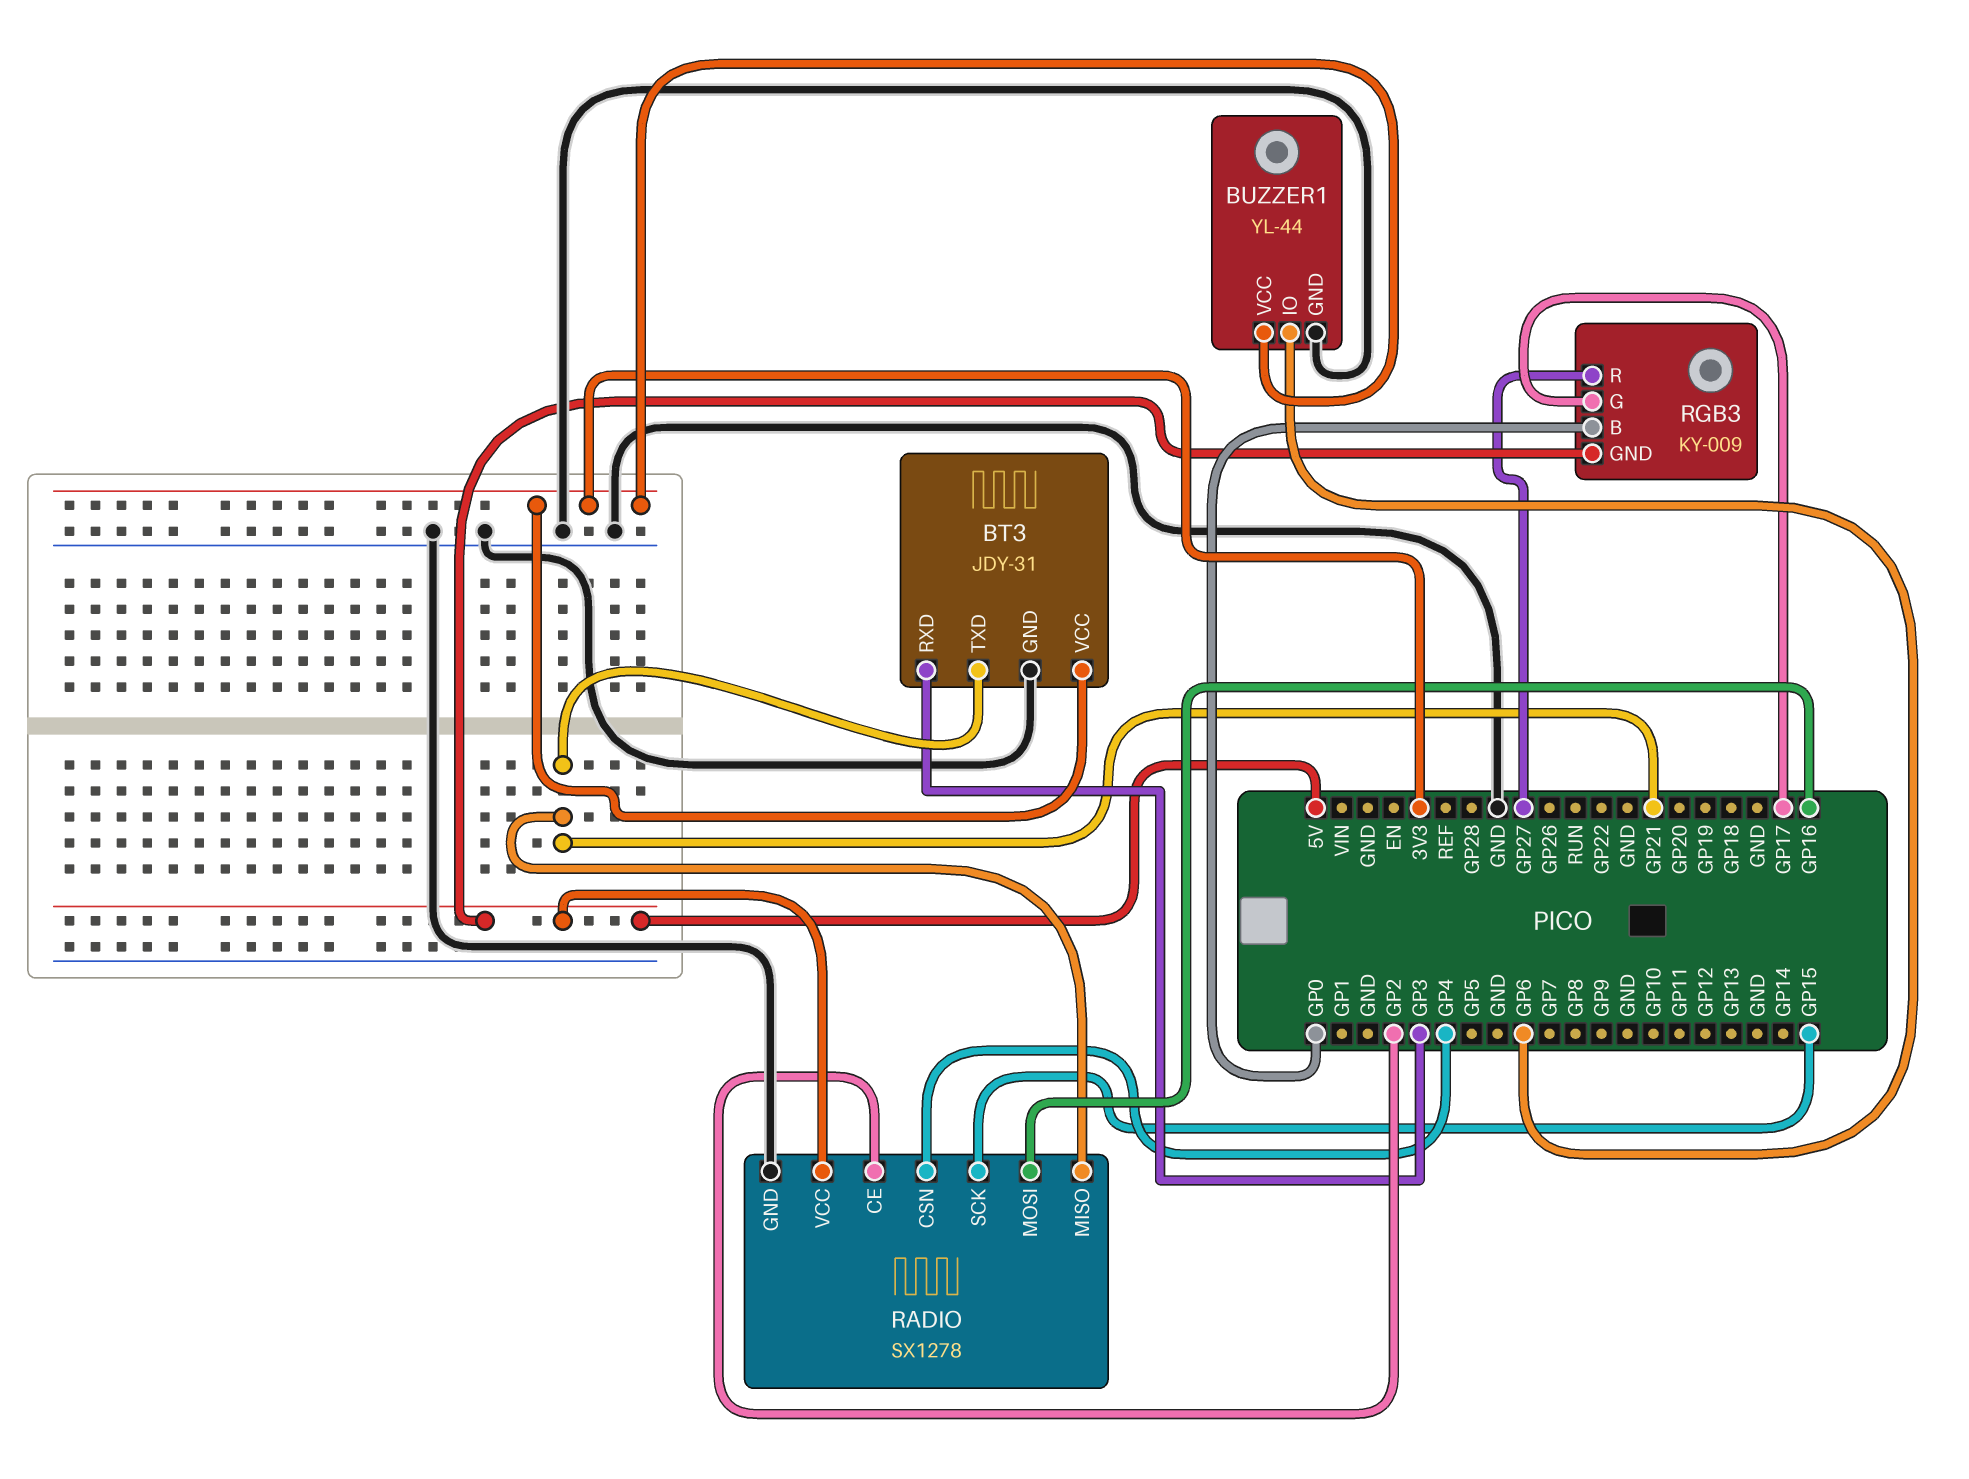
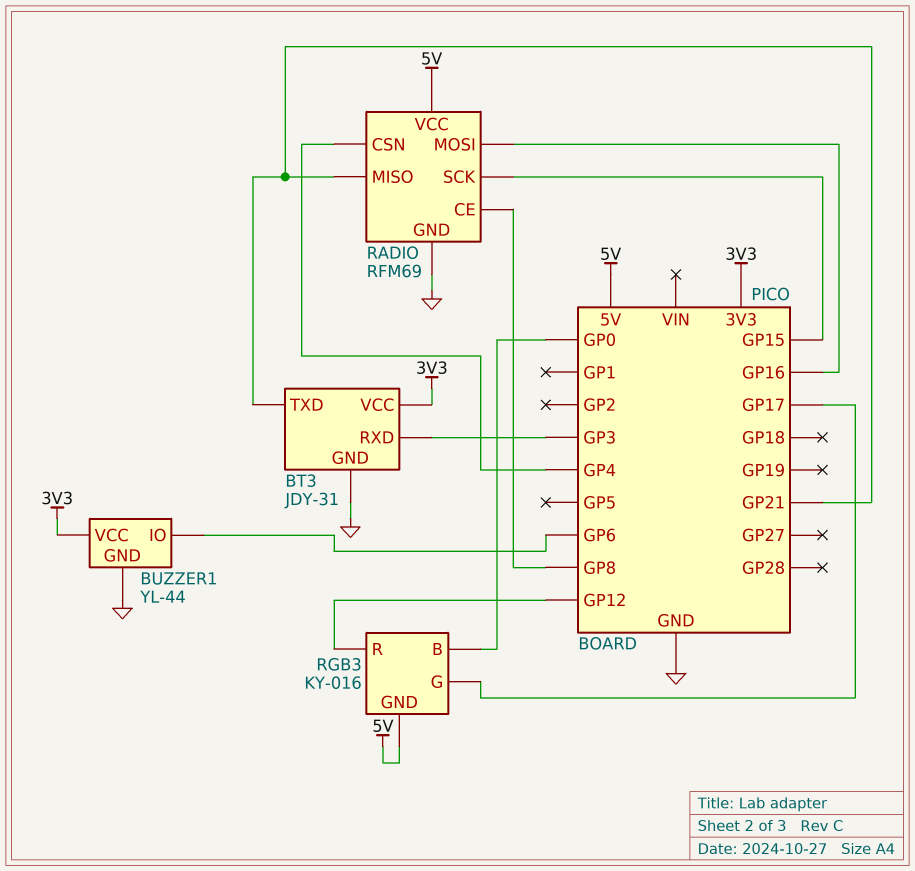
RADIO: SX1278 -> RFM69
RADIO pin CE: GP2 -> GP8
RGB3: KY-009 -> KY-016
RGB3 pin R: GP27 -> GP12

